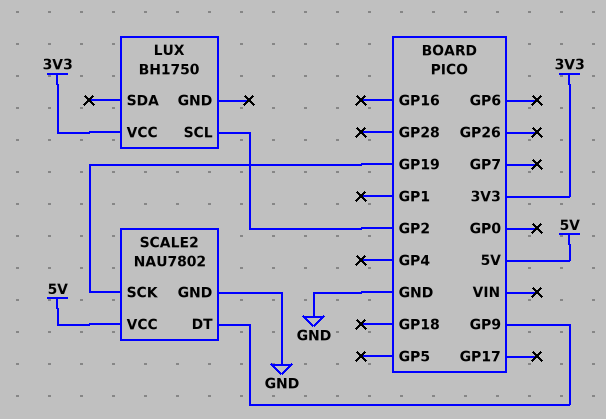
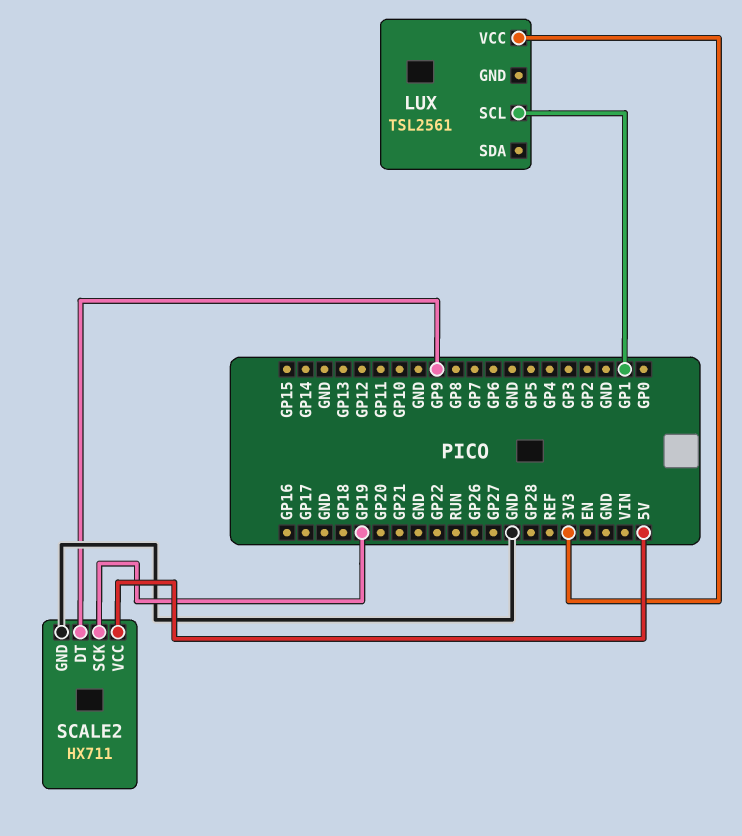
LUX: BH1750 -> TSL2561
LUX pin SCL: GP2 -> GP1
SCALE2: NAU7802 -> HX711

